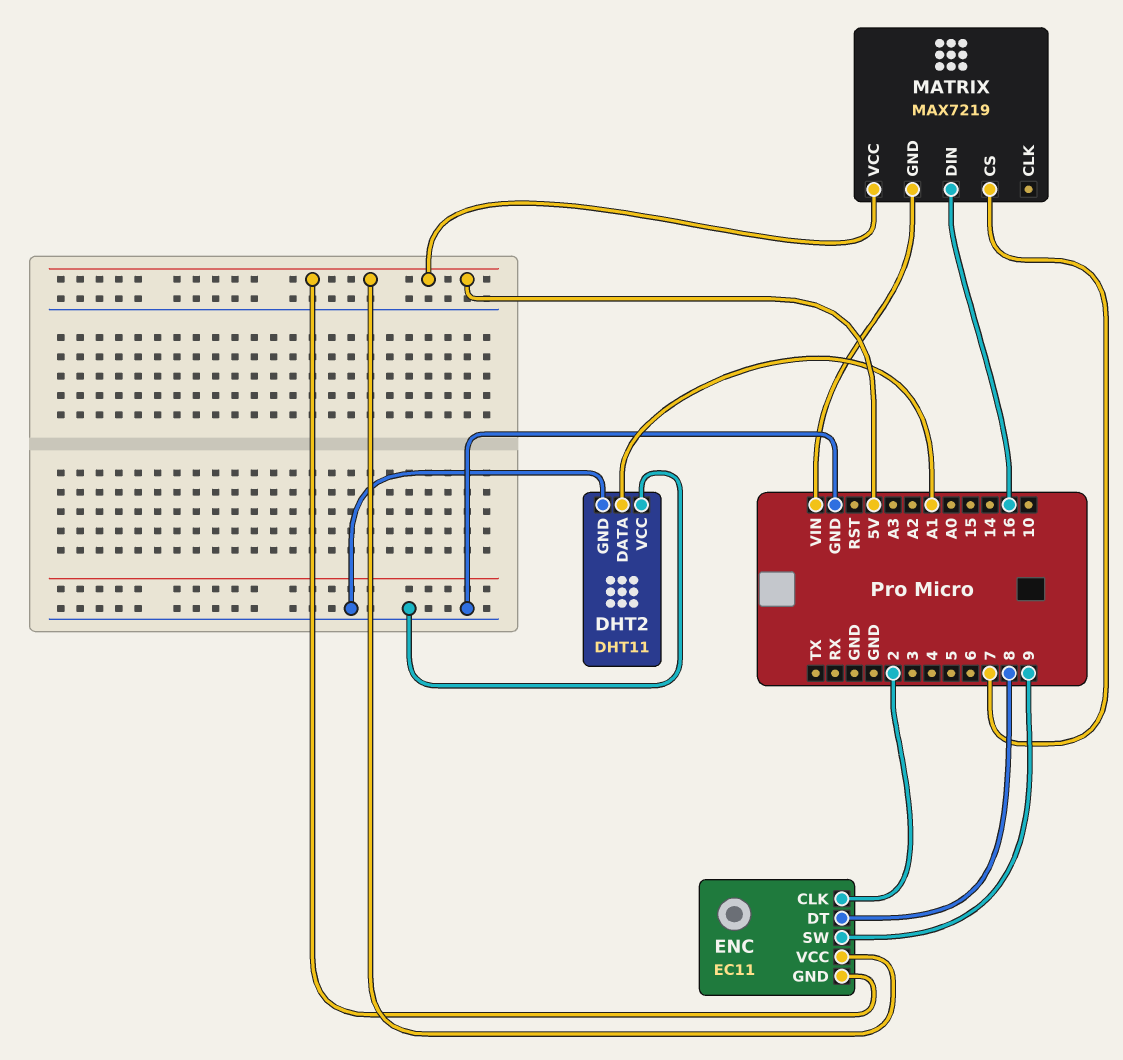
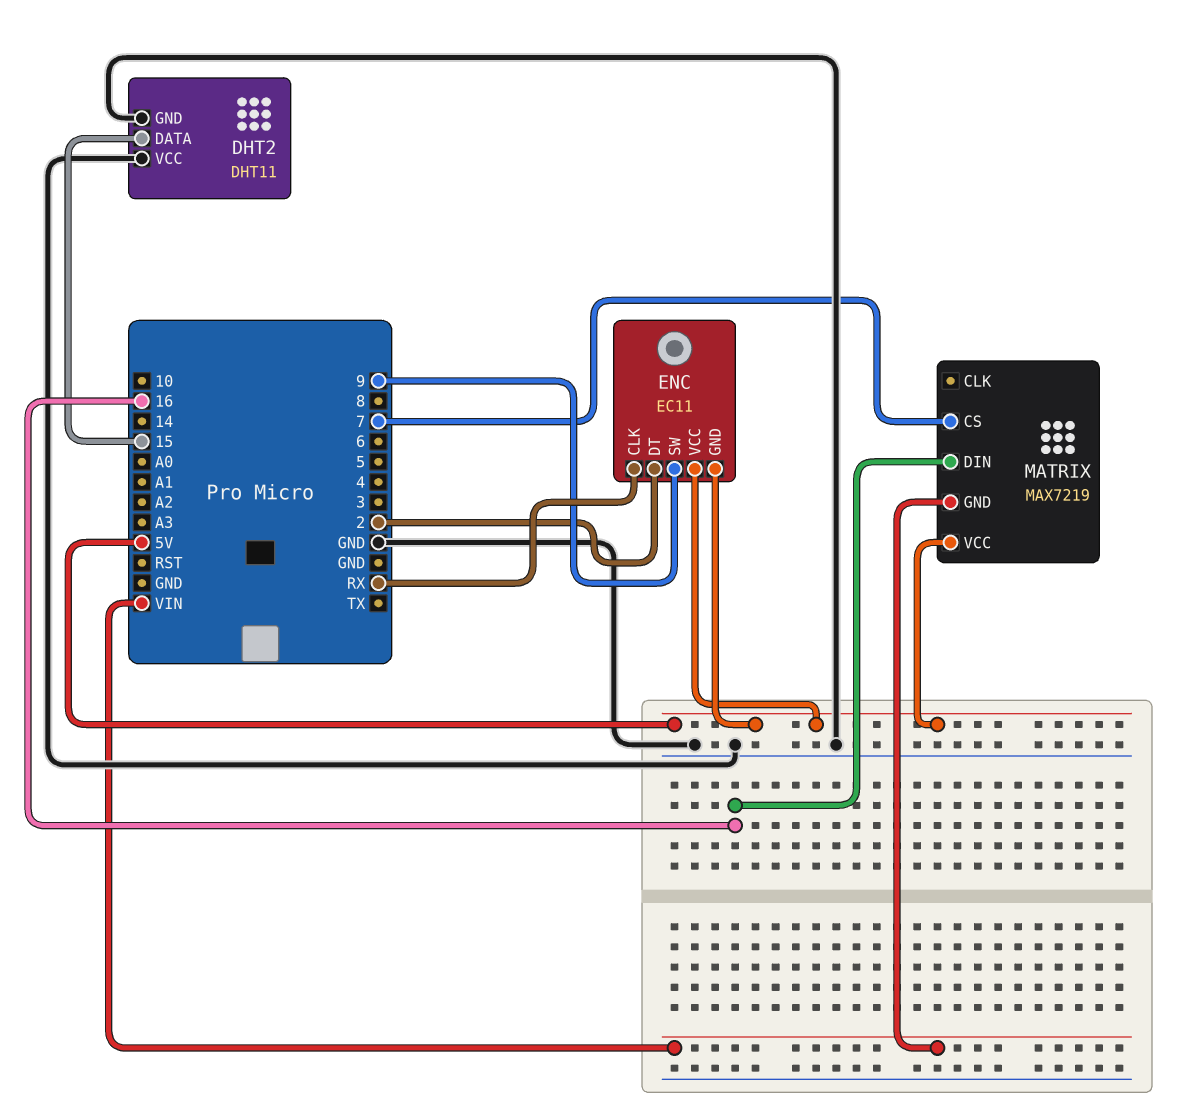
DHT2 pin DATA: A1 -> 15
ENC pin CLK: 2 -> RX
ENC pin DT: 8 -> 2

